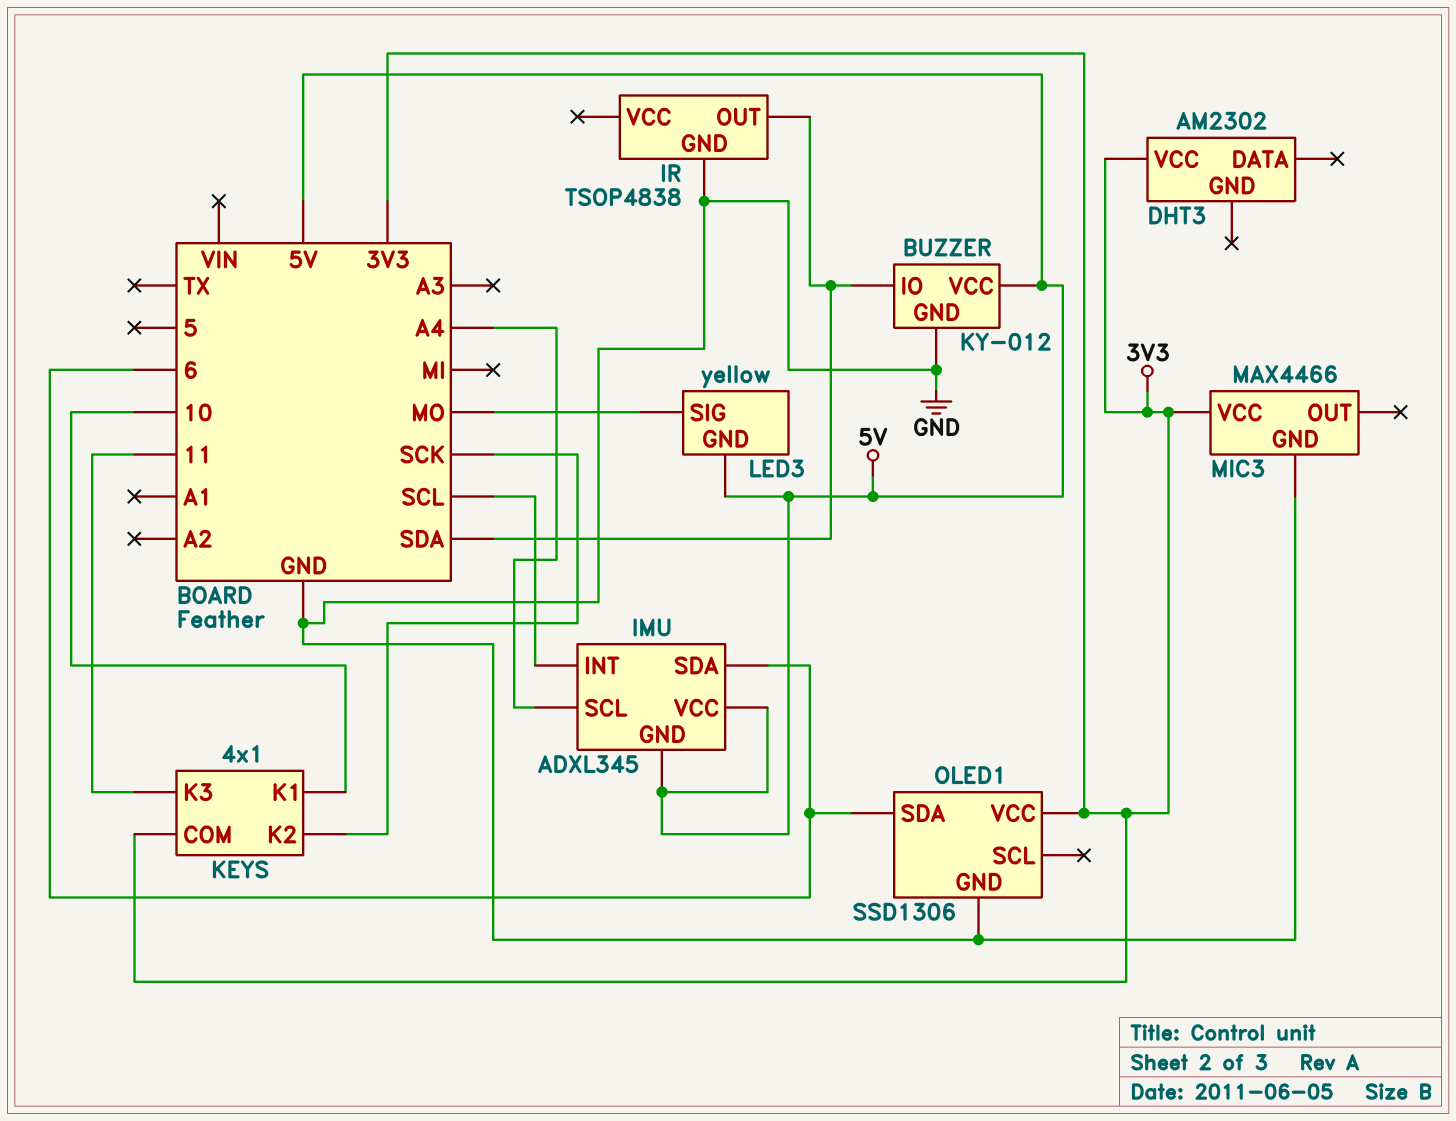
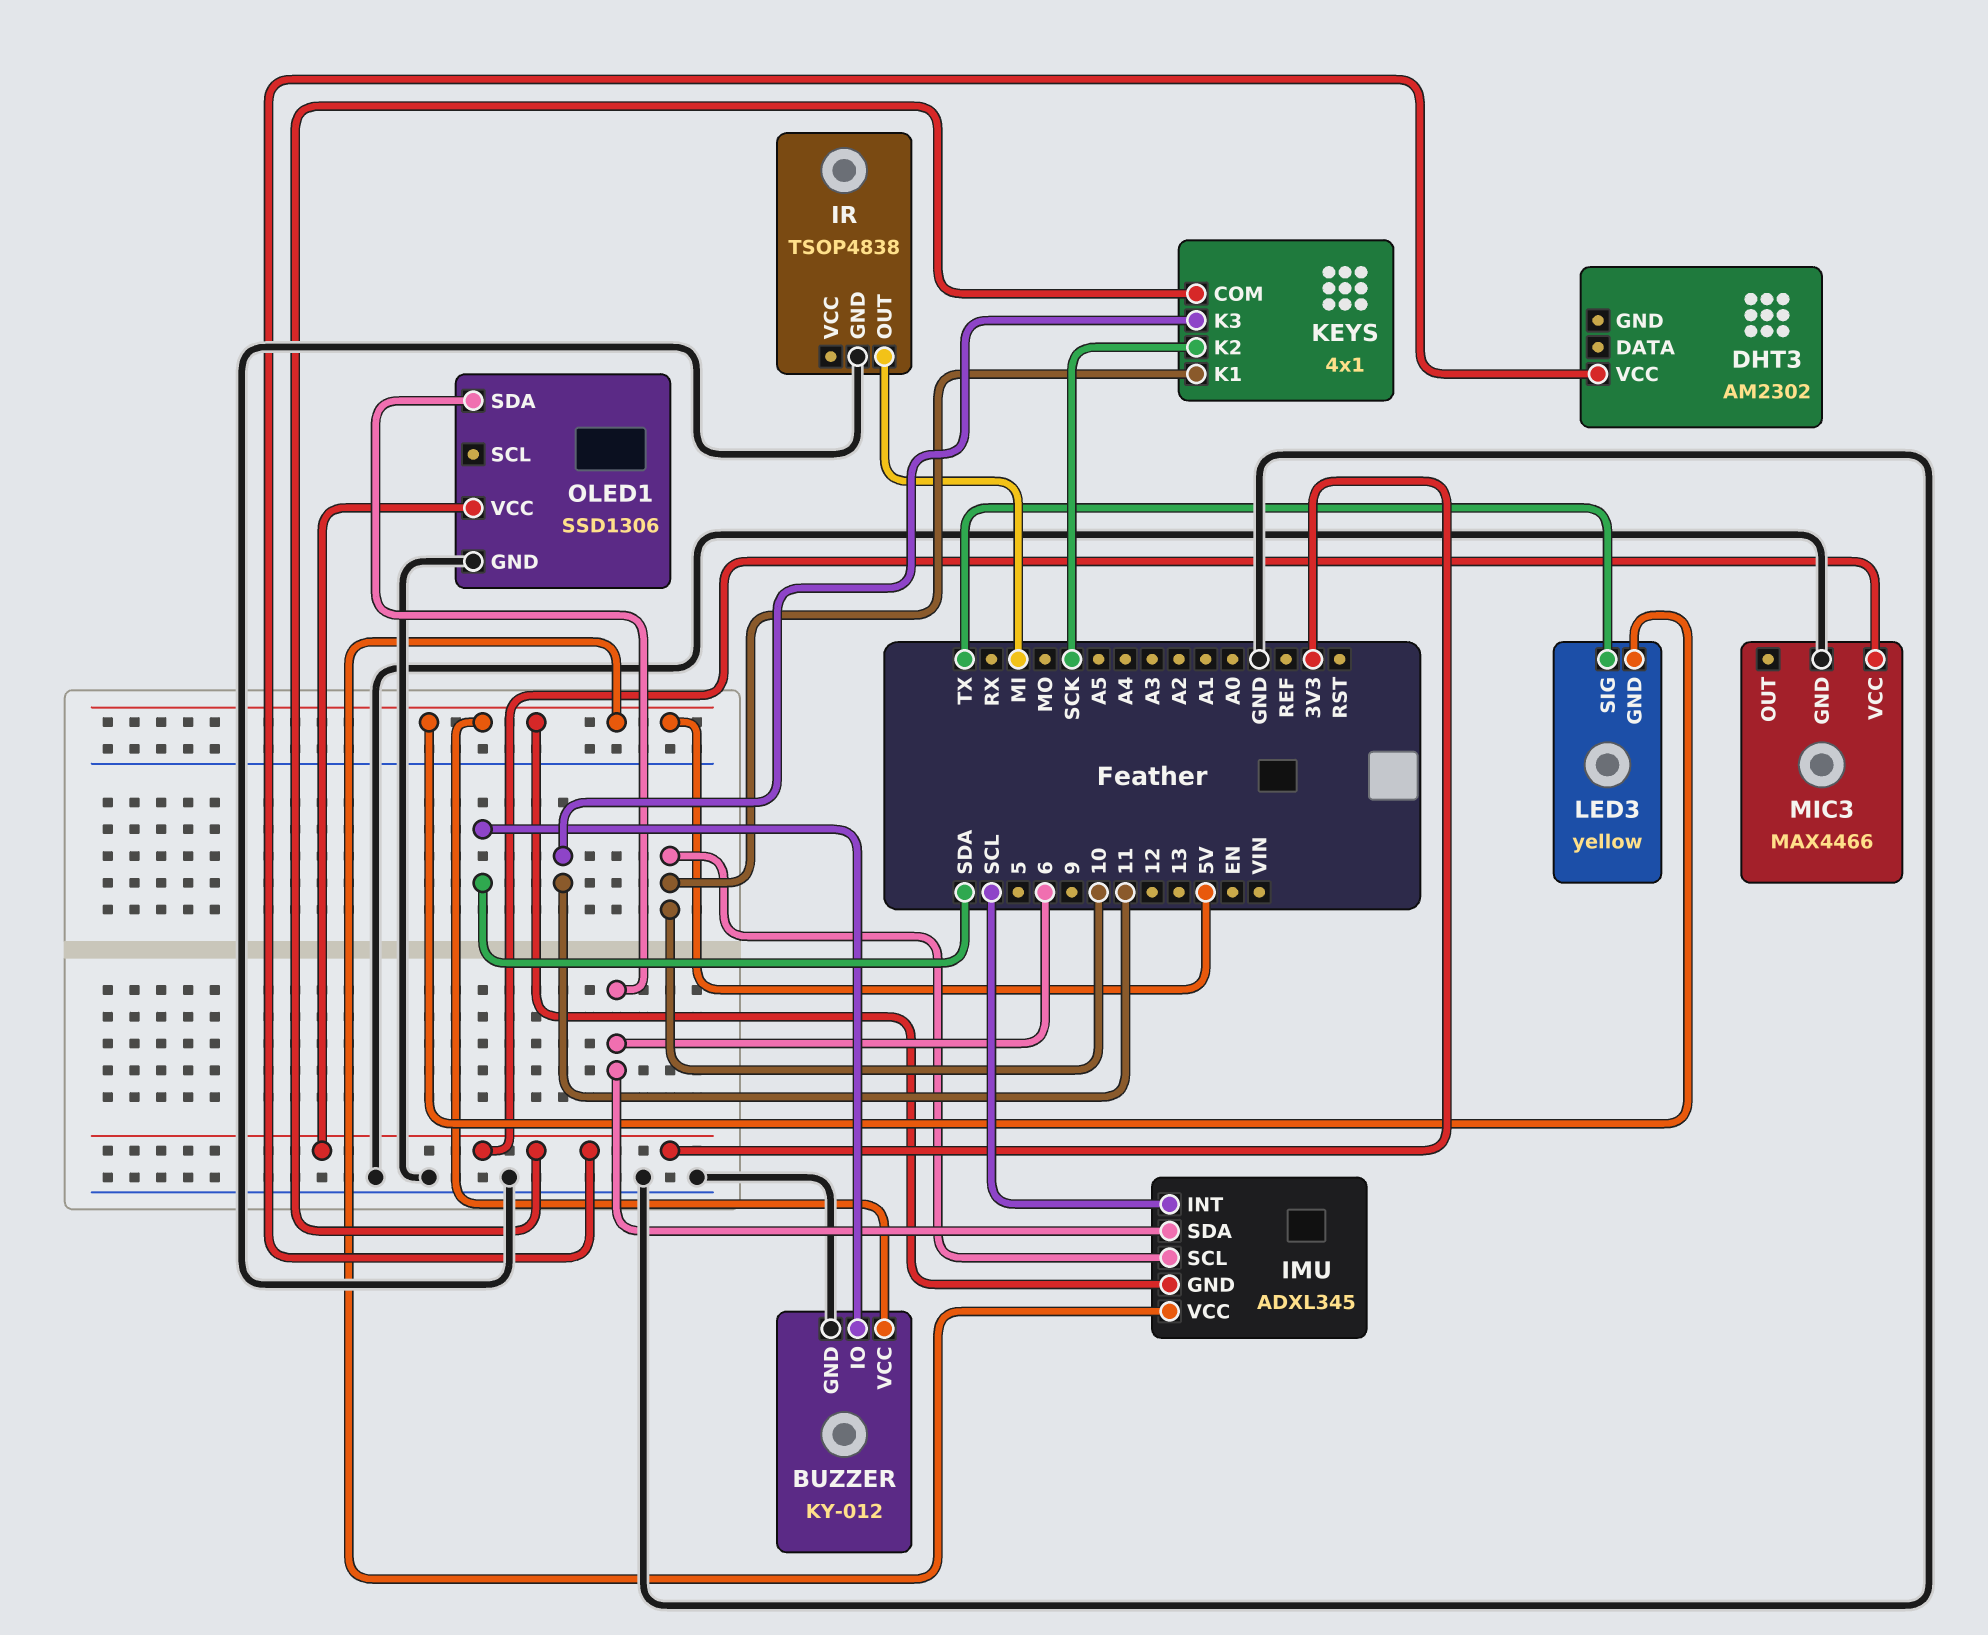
IMU pin SCL: A4 -> 10
IR pin OUT: SDA -> MI
LED3 pin SIG: MO -> TX

